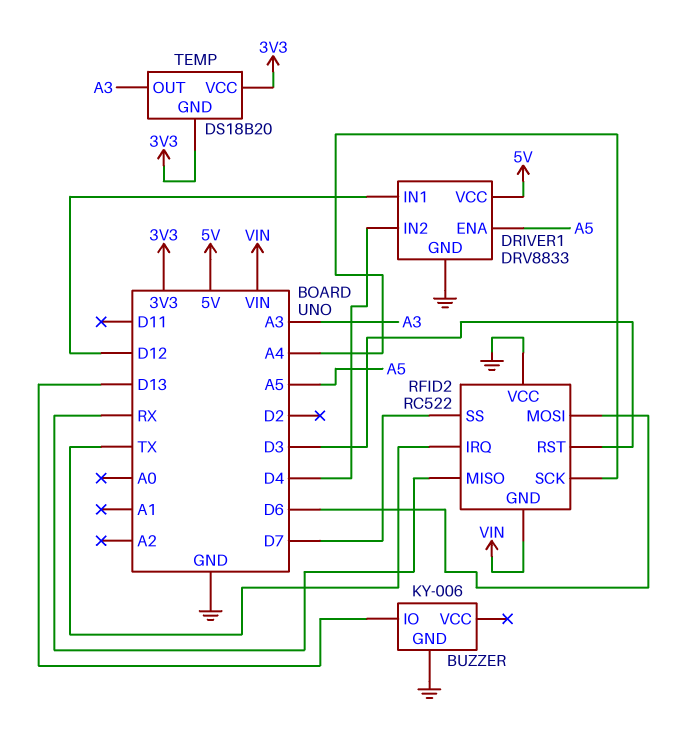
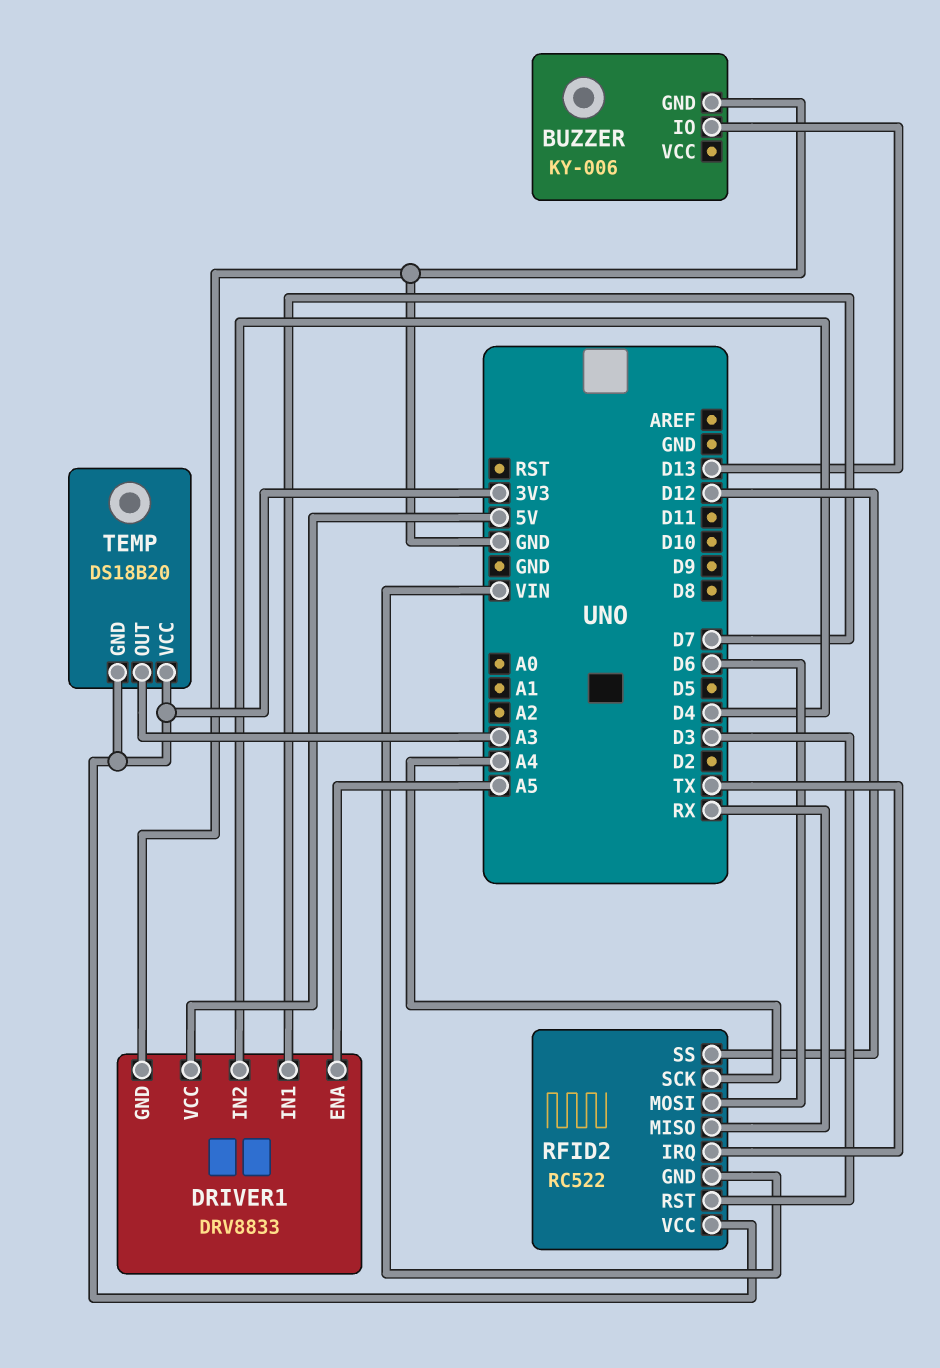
DRIVER1 pin IN1: D12 -> D7
RFID2 pin SS: D7 -> D12
RFID2 pin VCC: GND -> 3V3

